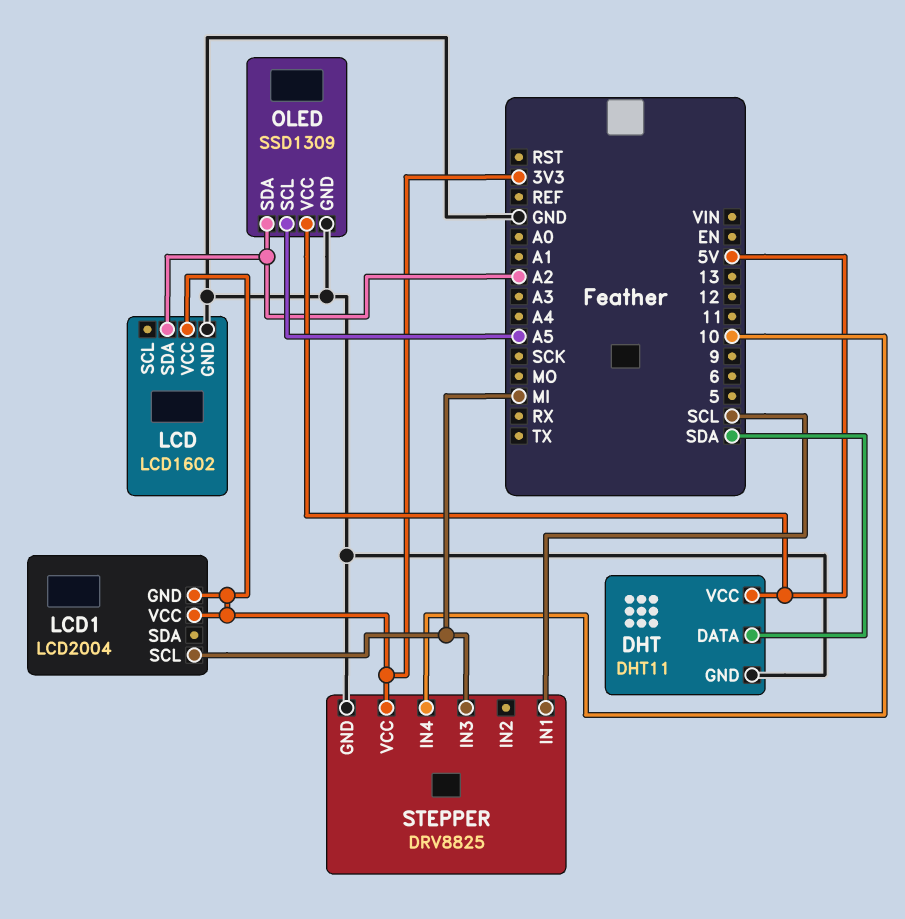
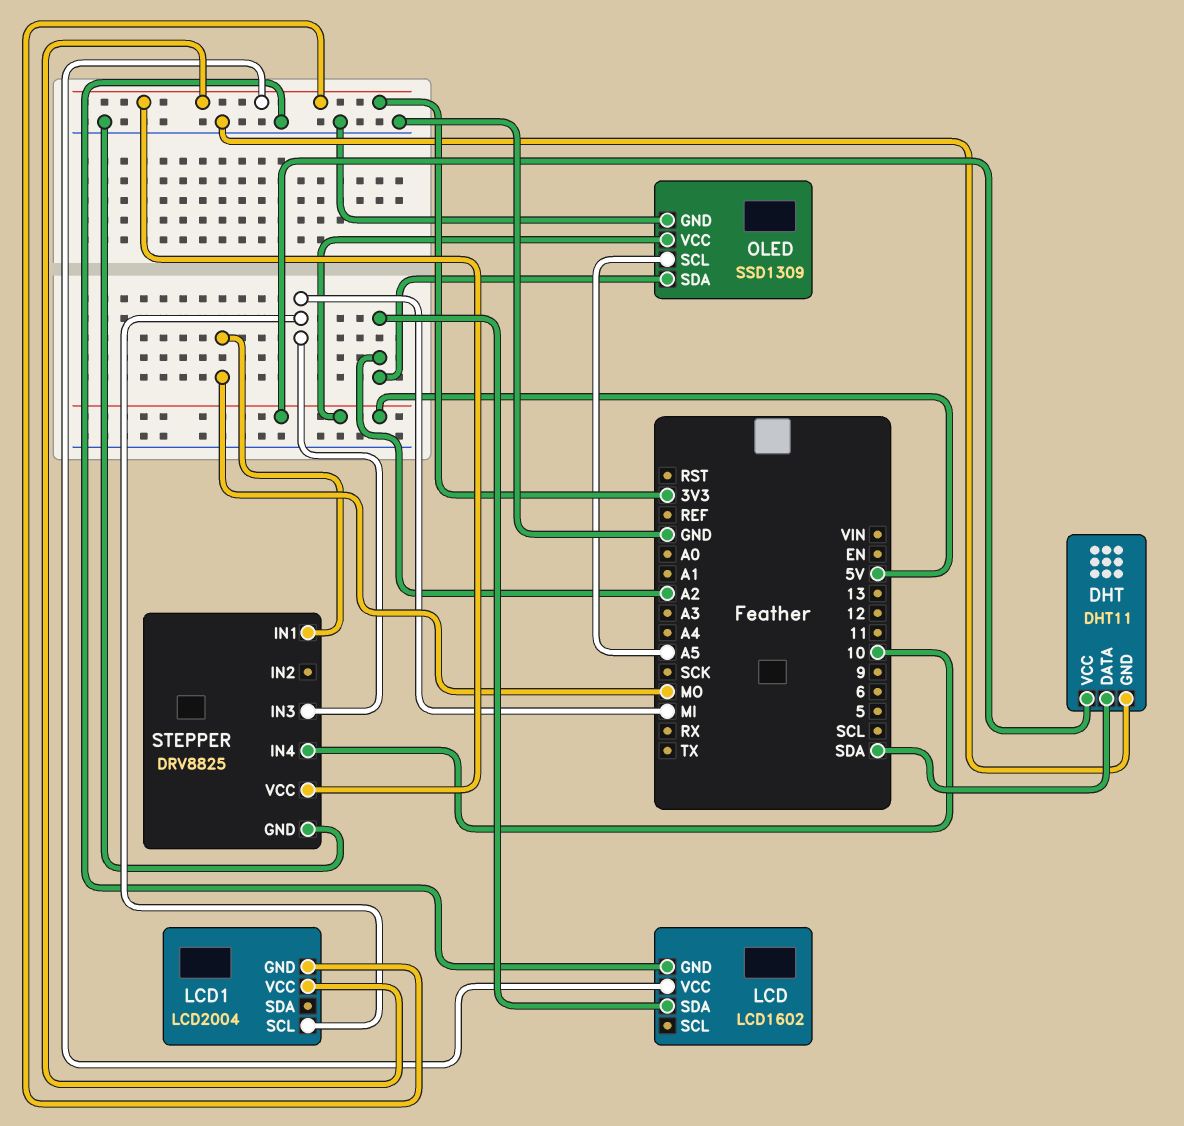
STEPPER pin IN1: SCL -> MO

